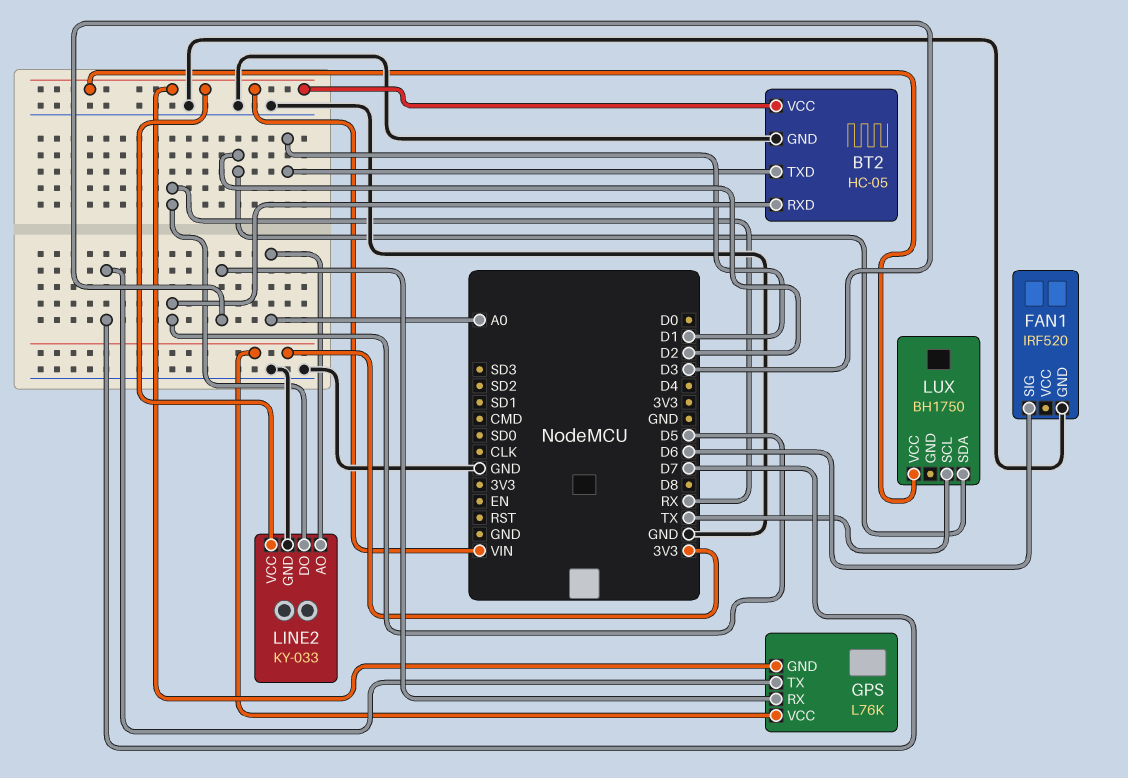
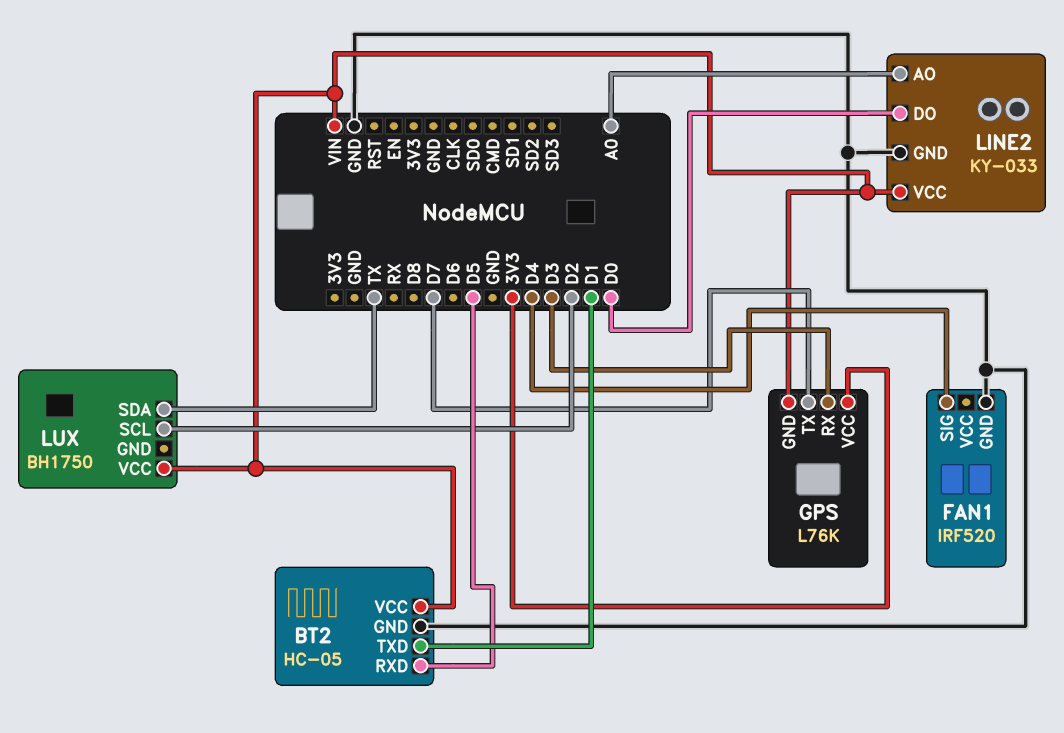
FAN1 pin SIG: D6 -> D4
LINE2 pin DO: RX -> D0
LUX pin SCL: TX -> D2
LUX pin SDA: D2 -> TX

